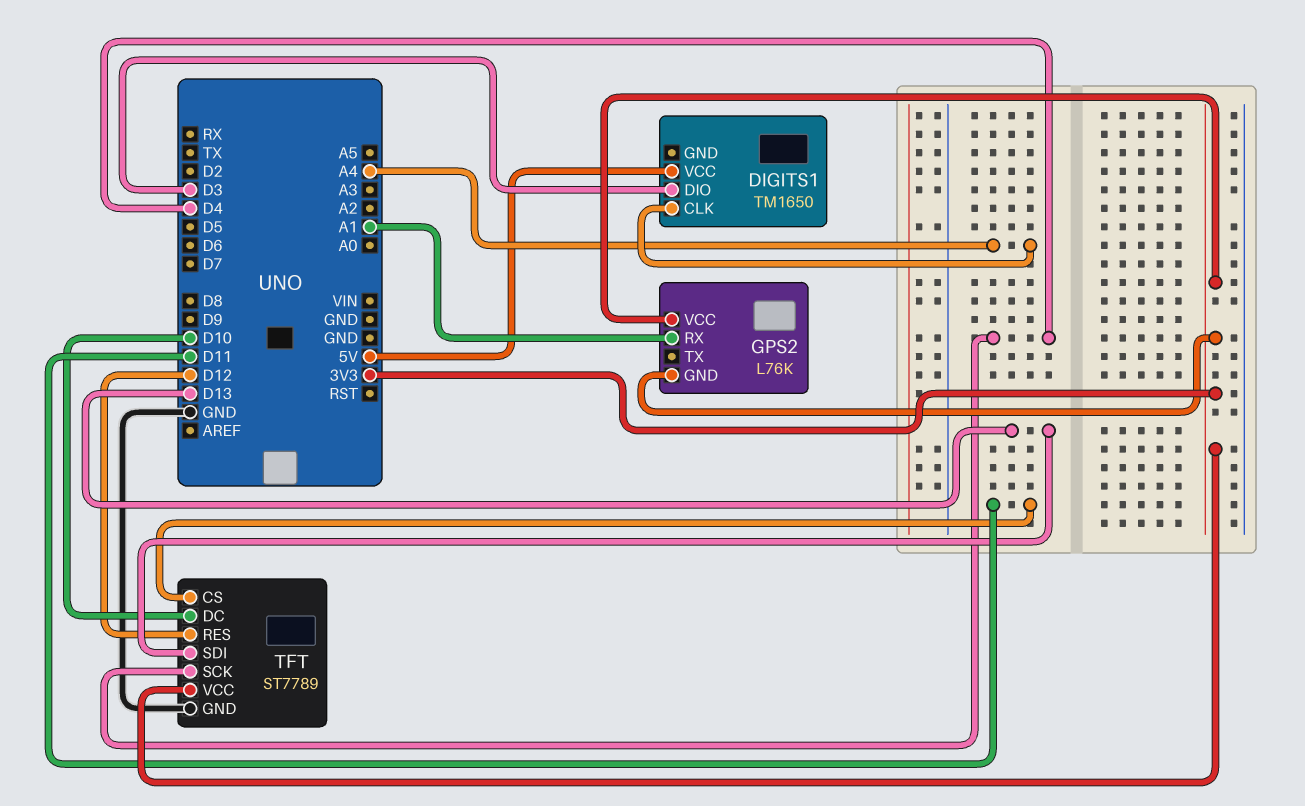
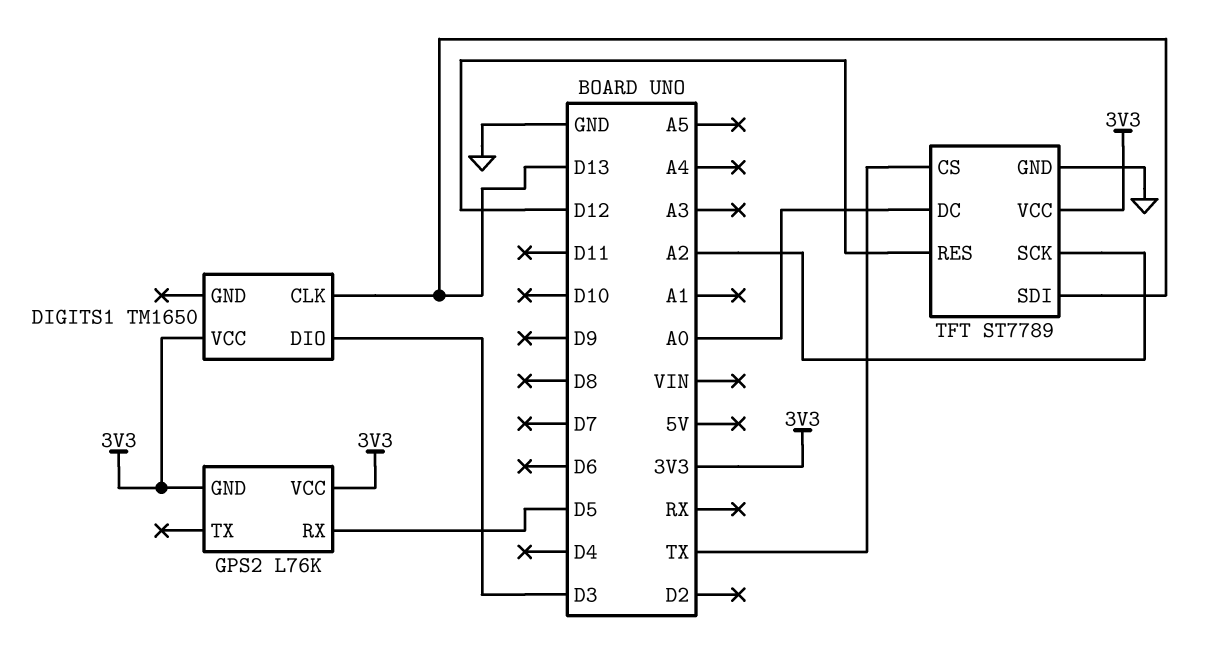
DIGITS1 pin CLK: A4 -> D13
DIGITS1 pin VCC: 5V -> 3V3
GPS2 pin RX: A1 -> D5
TFT pin CS: D11 -> TX
TFT pin DC: D10 -> A0
TFT pin SCK: D4 -> A2

